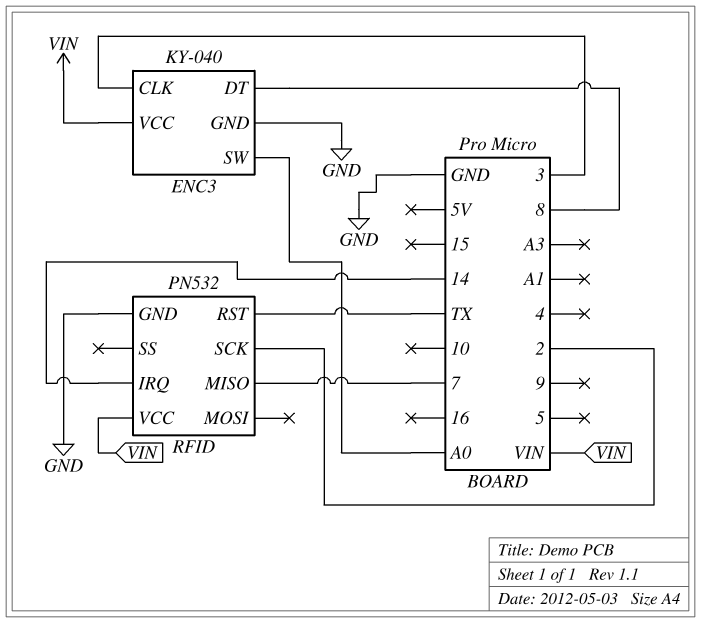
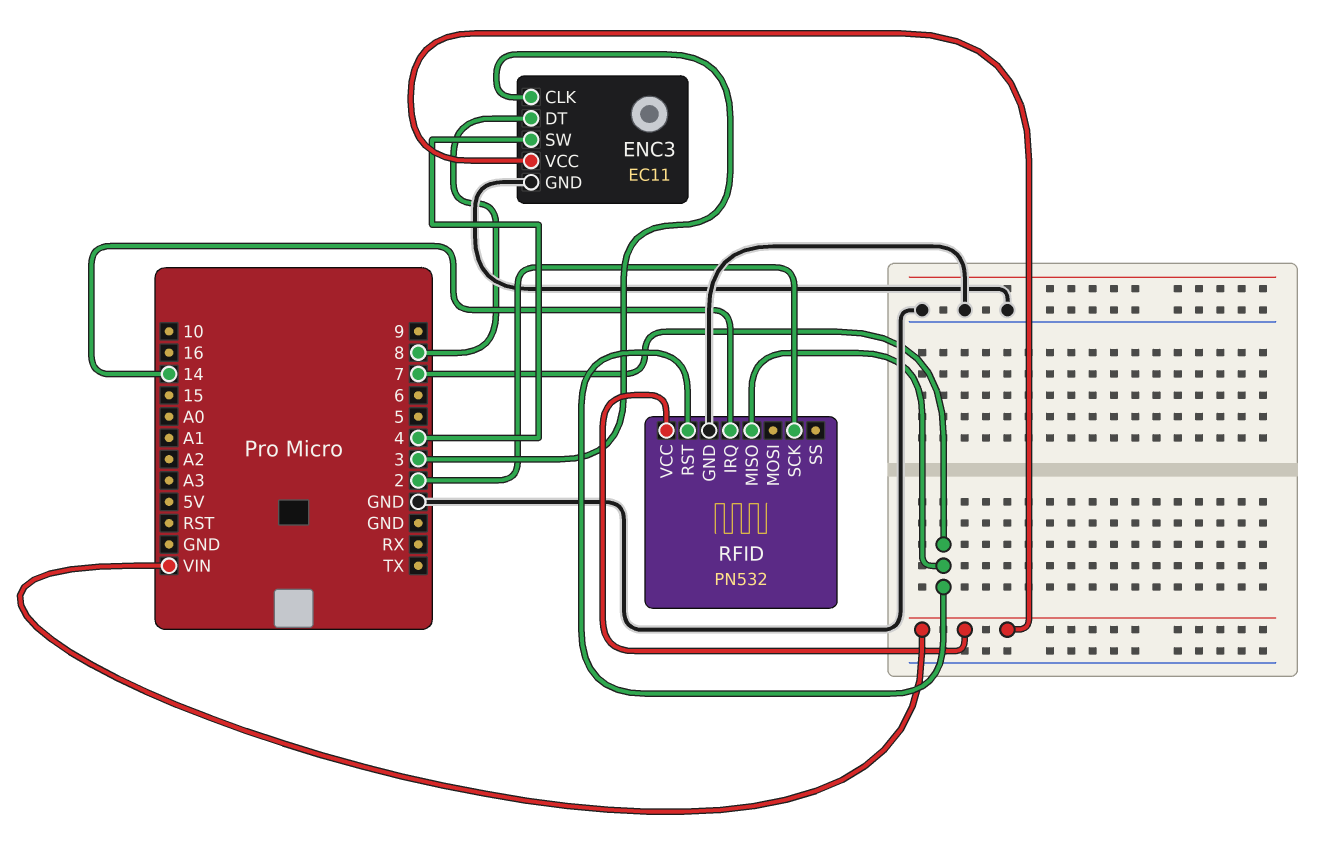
ENC3: KY-040 -> EC11
ENC3 pin SW: A0 -> 4
RFID pin RST: TX -> 7

